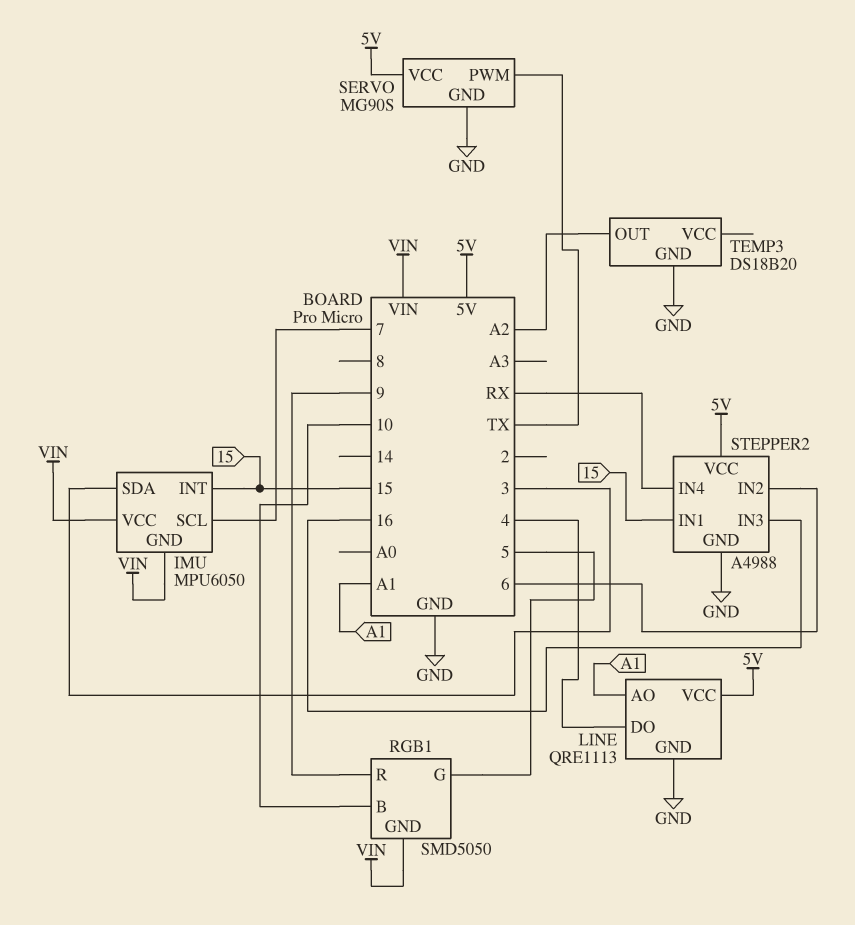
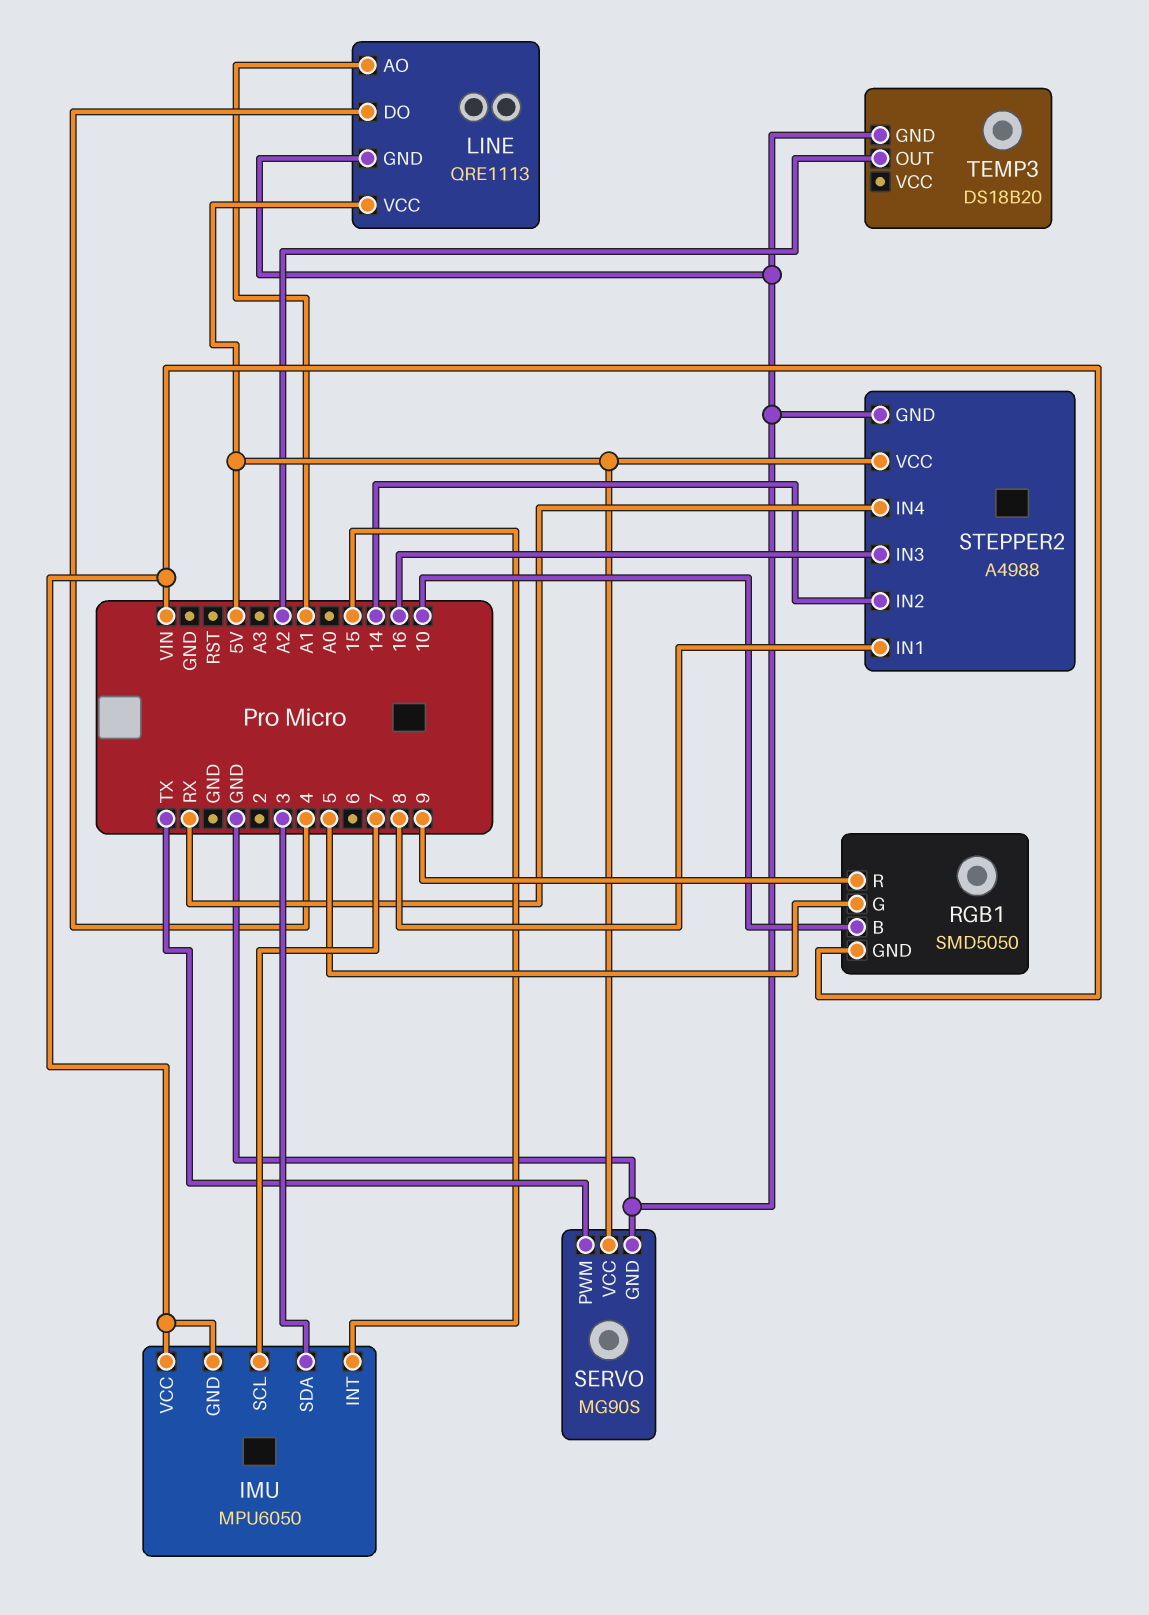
STEPPER2 pin IN1: 15 -> 8
STEPPER2 pin IN2: 6 -> 14

